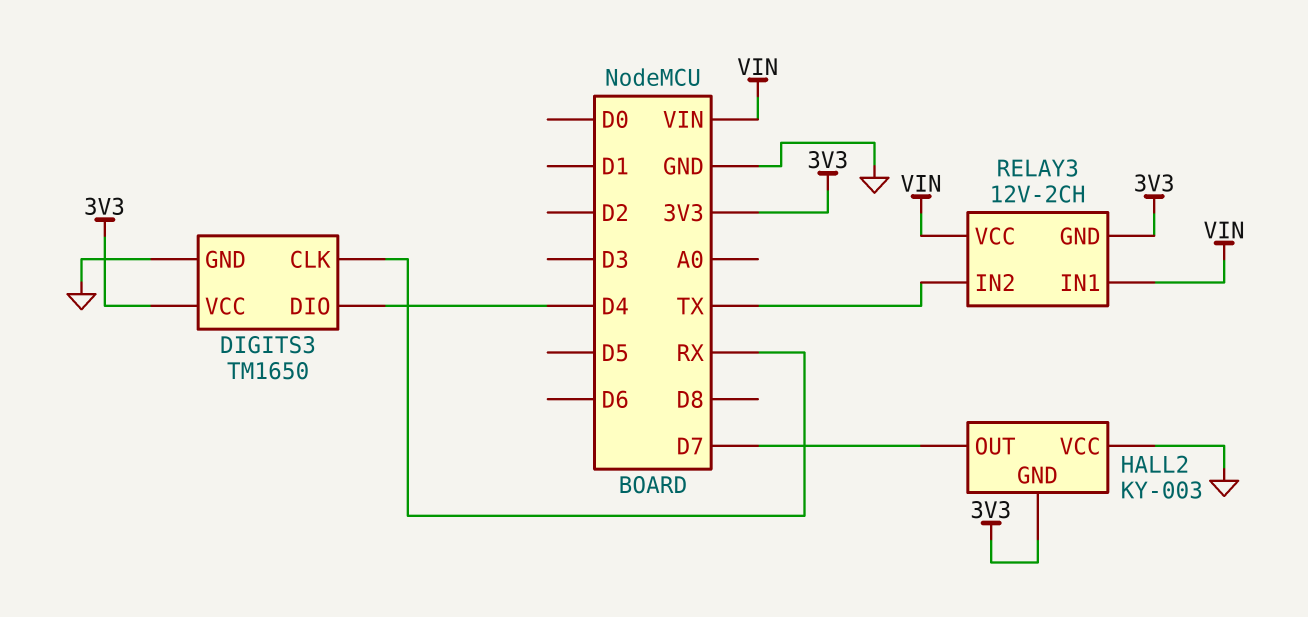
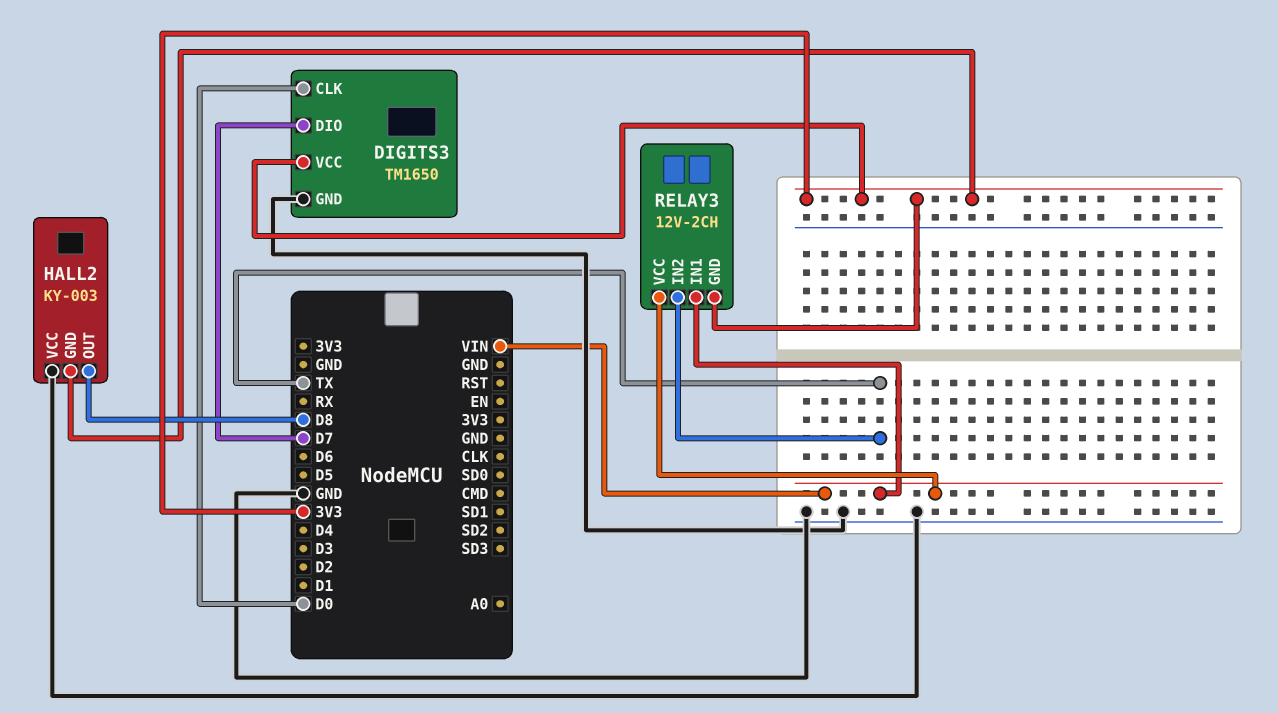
DIGITS3 pin CLK: RX -> D0
DIGITS3 pin DIO: D4 -> D7
HALL2 pin OUT: D7 -> D8

